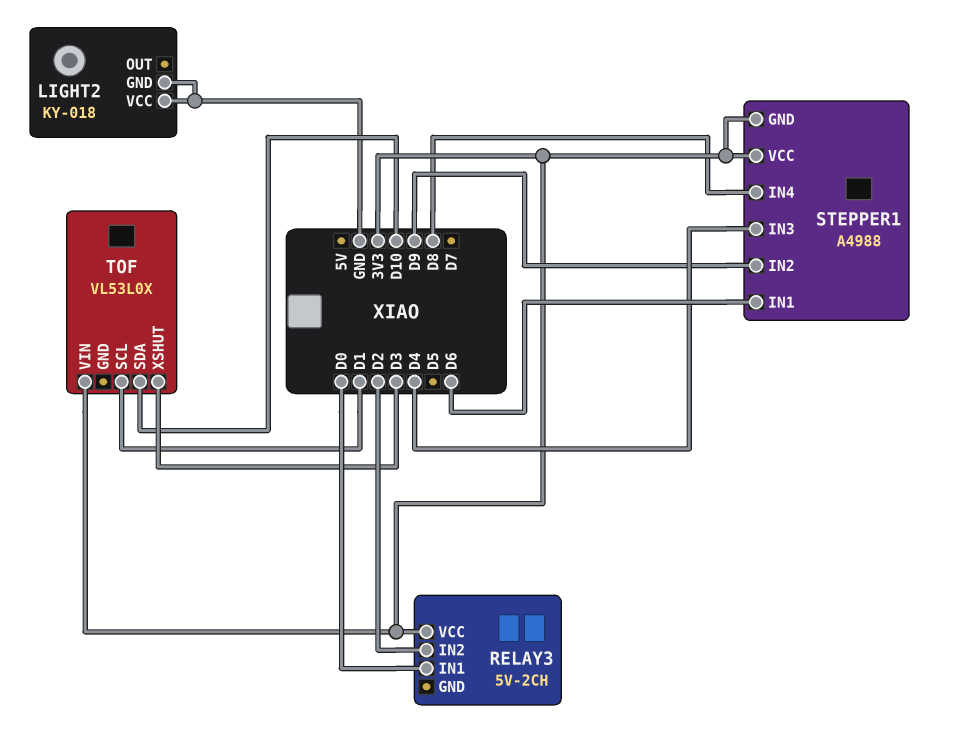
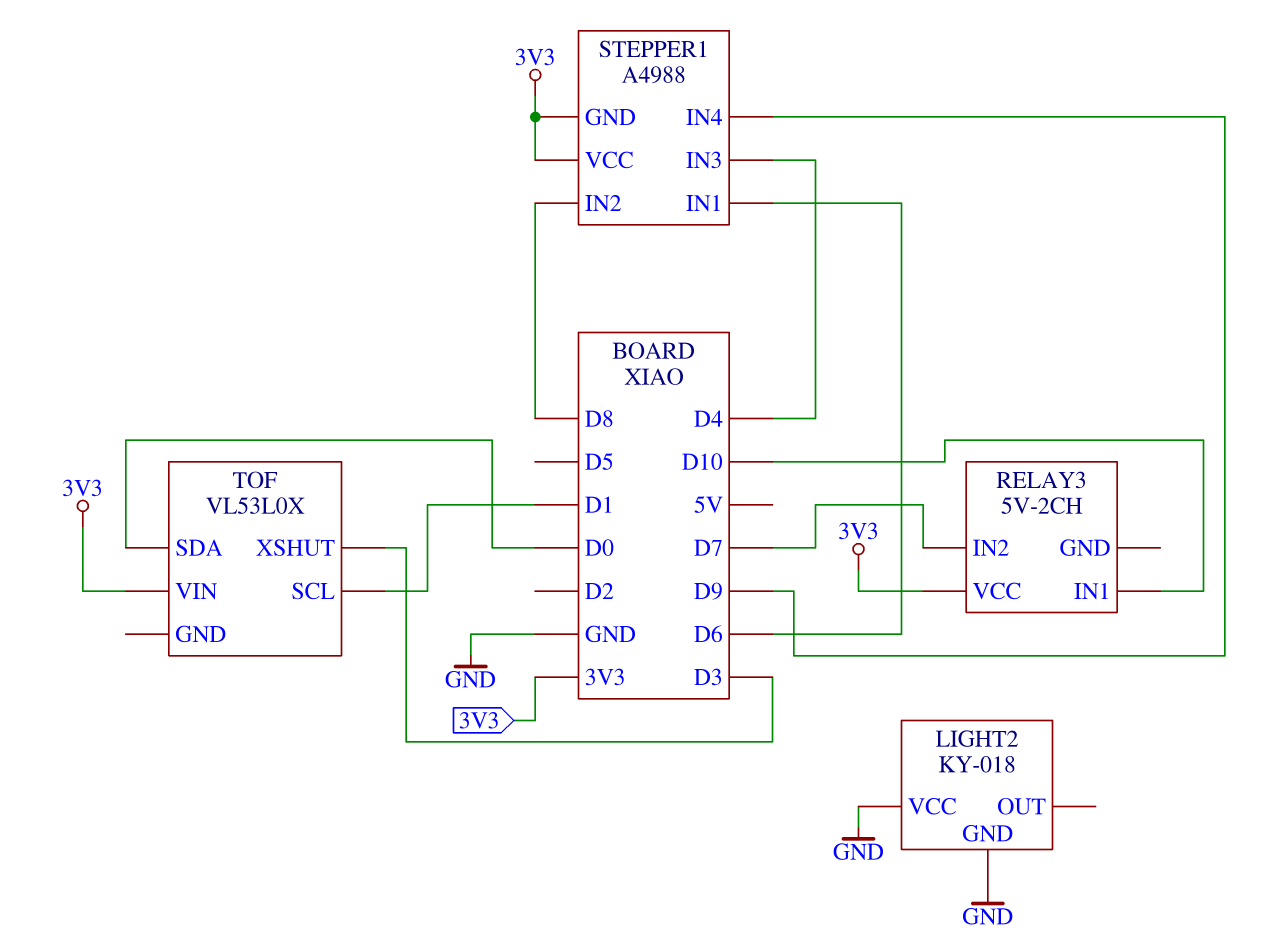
RELAY3 pin IN1: D0 -> D10
RELAY3 pin IN2: D2 -> D7
STEPPER1 pin IN2: D9 -> D8
STEPPER1 pin IN4: D8 -> D9
TOF pin SDA: D10 -> D0

